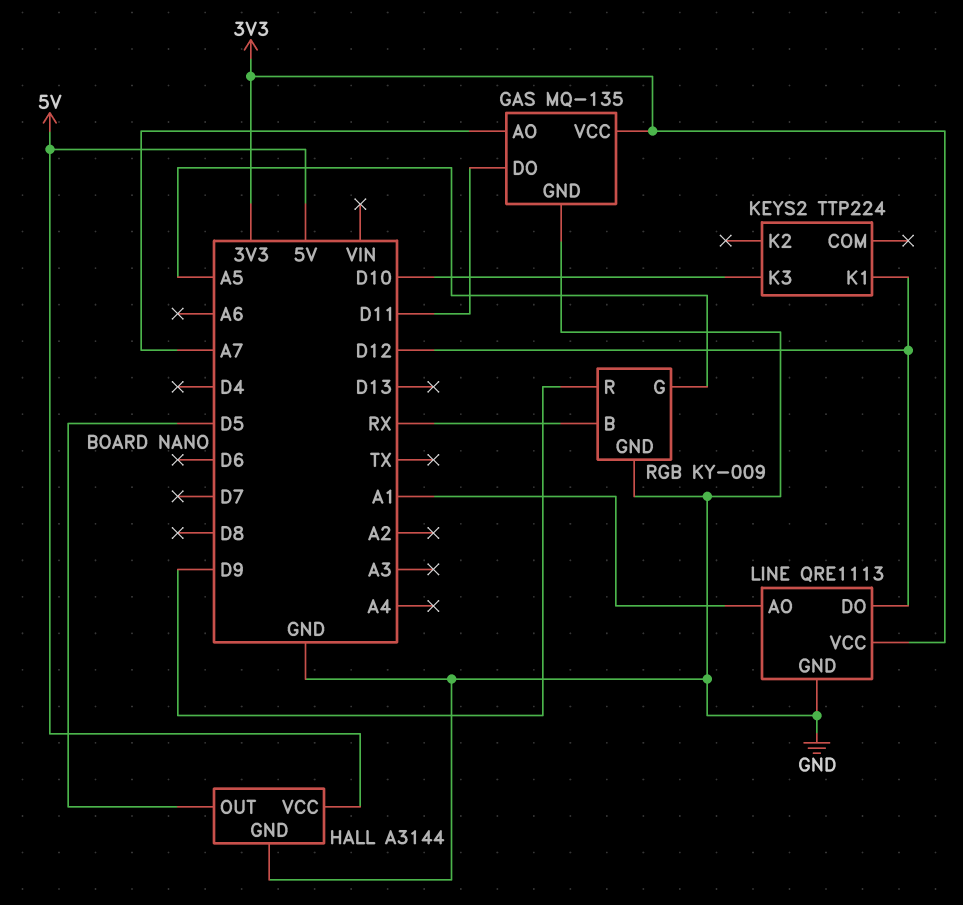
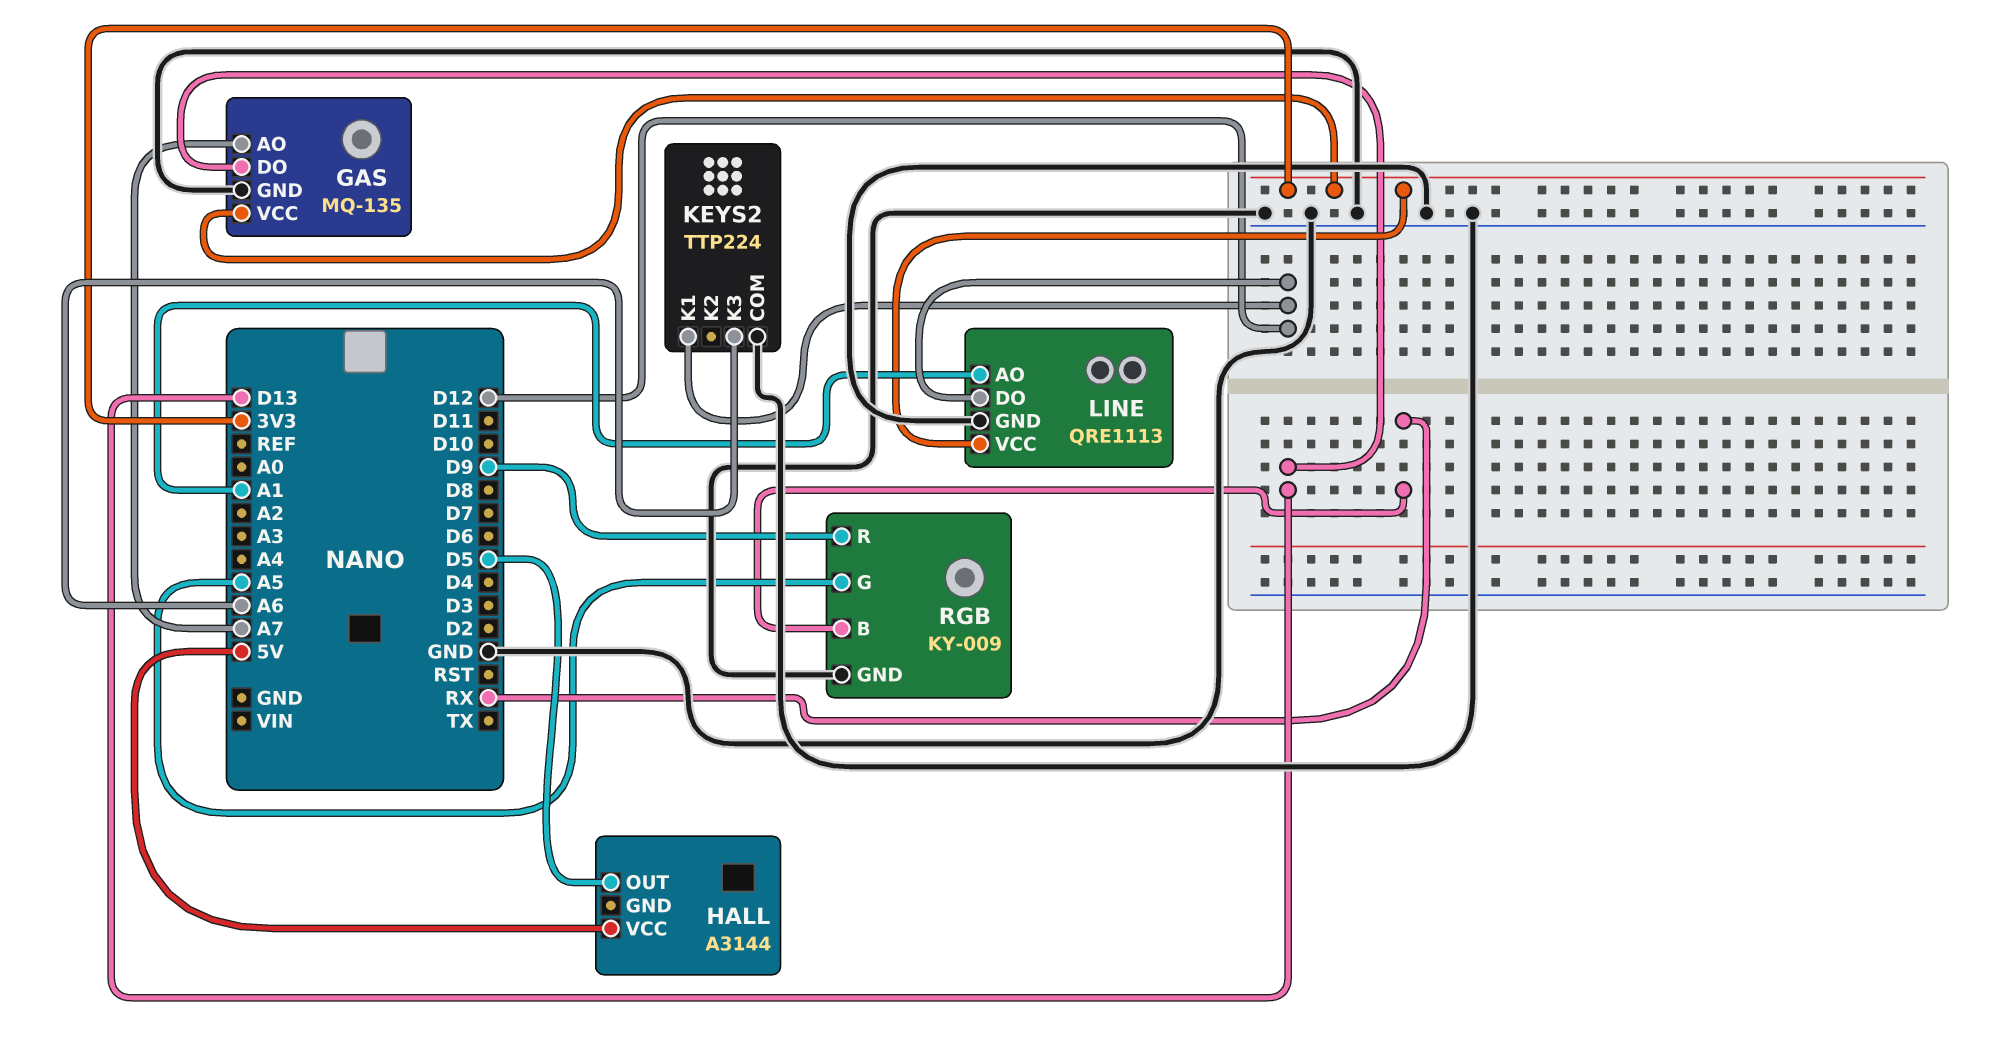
GAS pin DO: D11 -> D13
HALL pin GND: GND -> none
KEYS2 pin COM: none -> GND
KEYS2 pin K3: D10 -> A6

